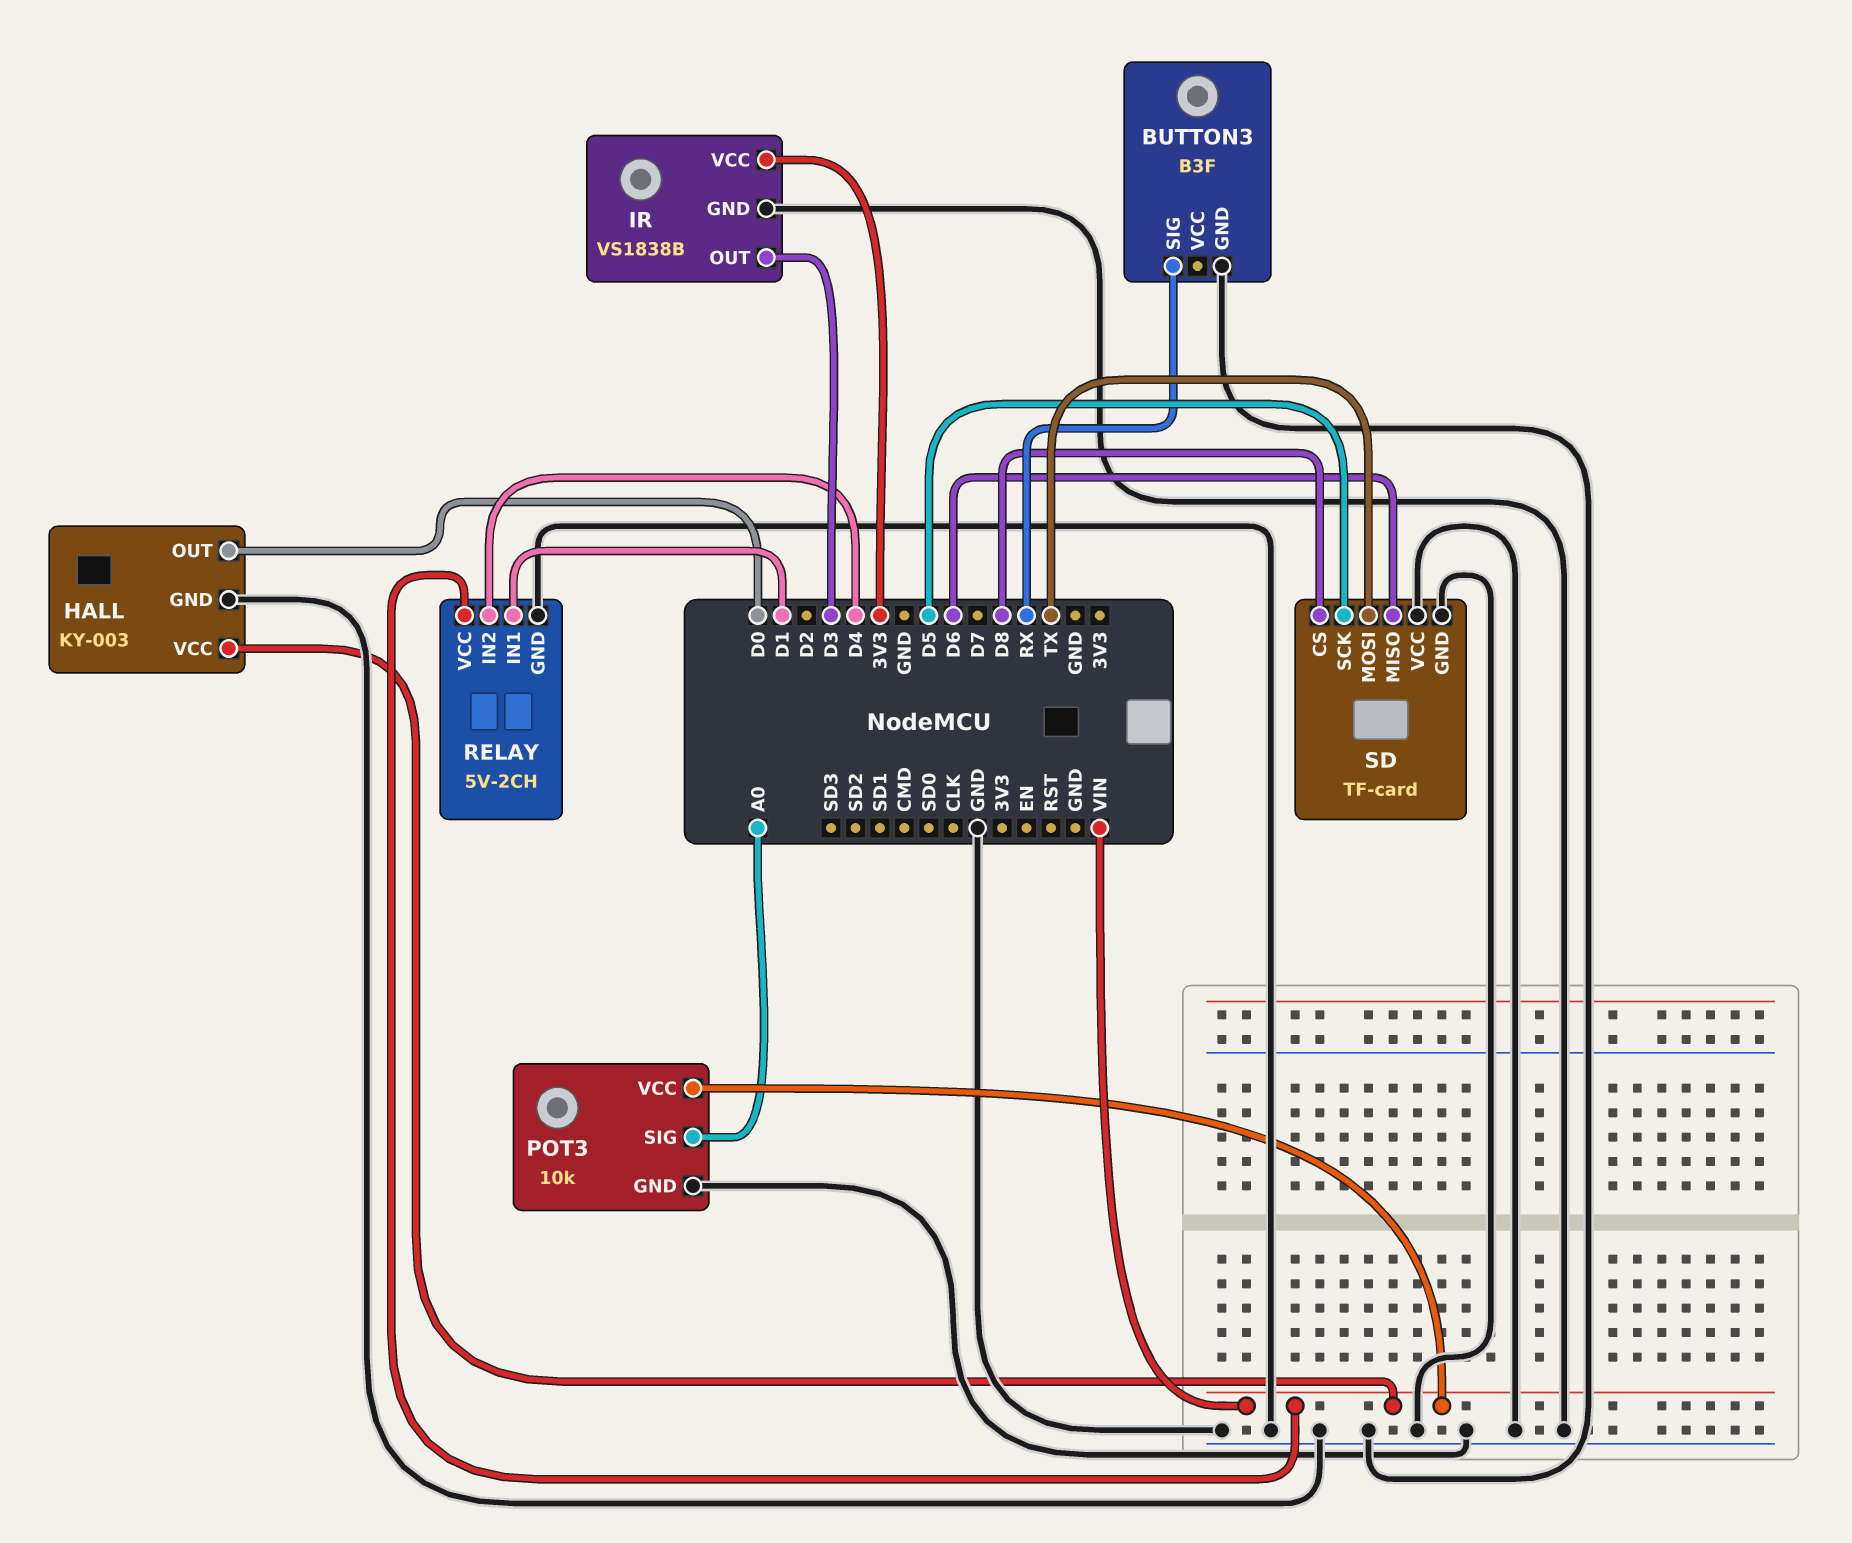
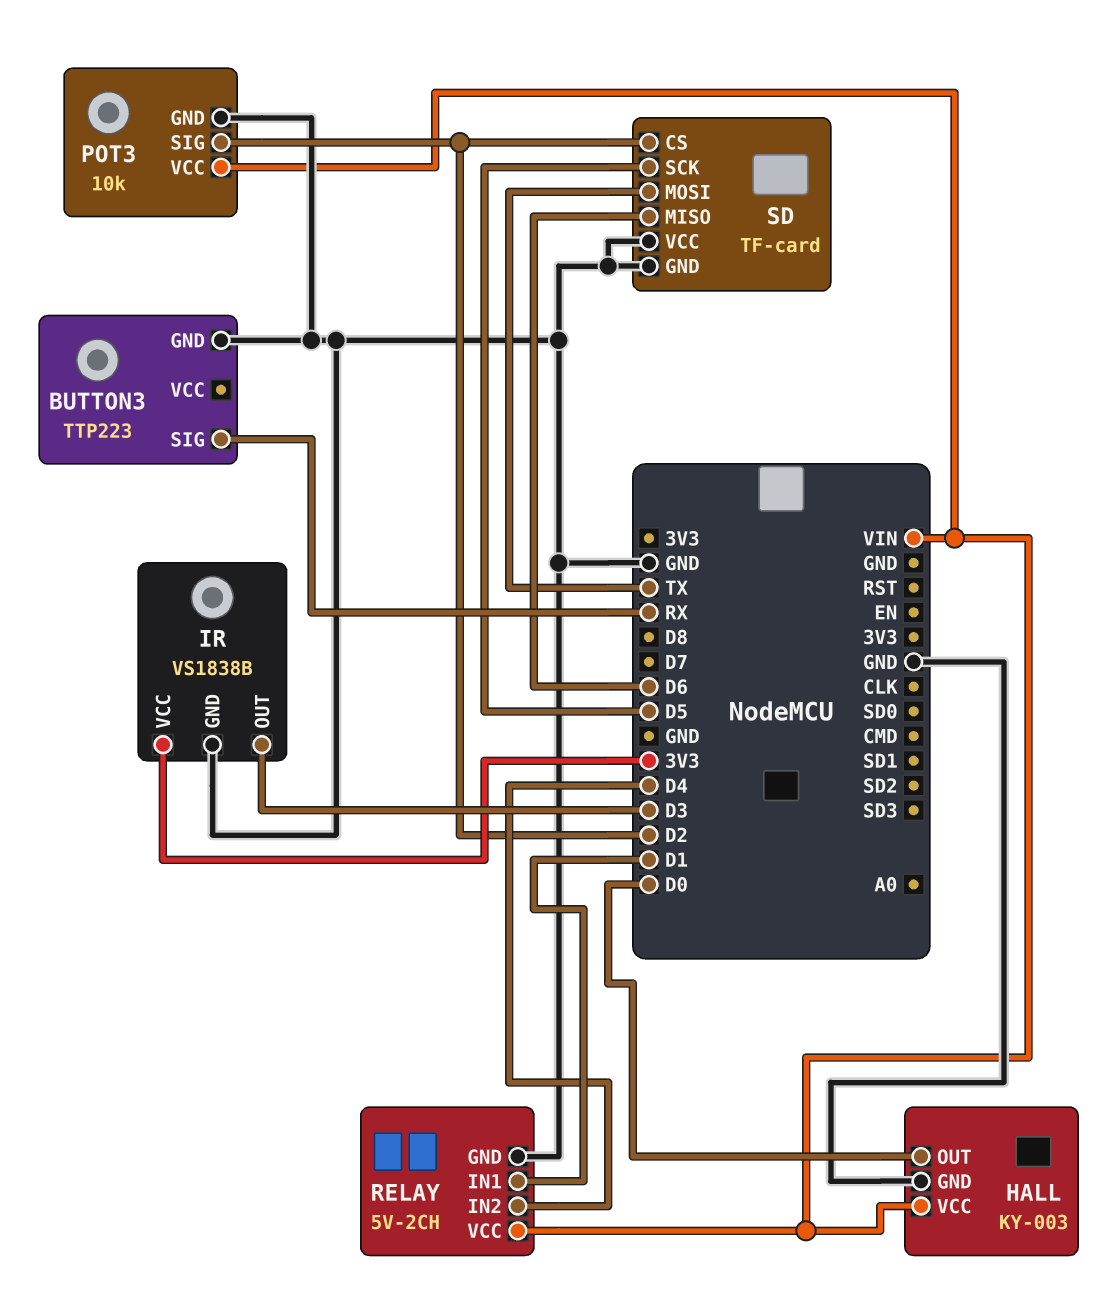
BUTTON3: B3F -> TTP223
POT3 pin SIG: A0 -> D2
SD pin CS: D8 -> D2

